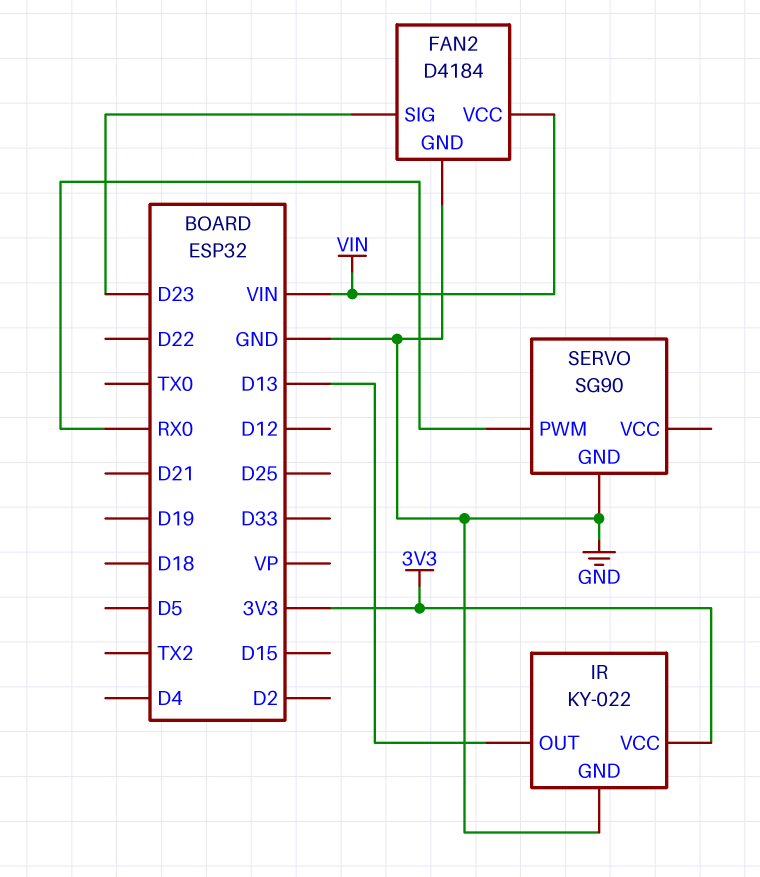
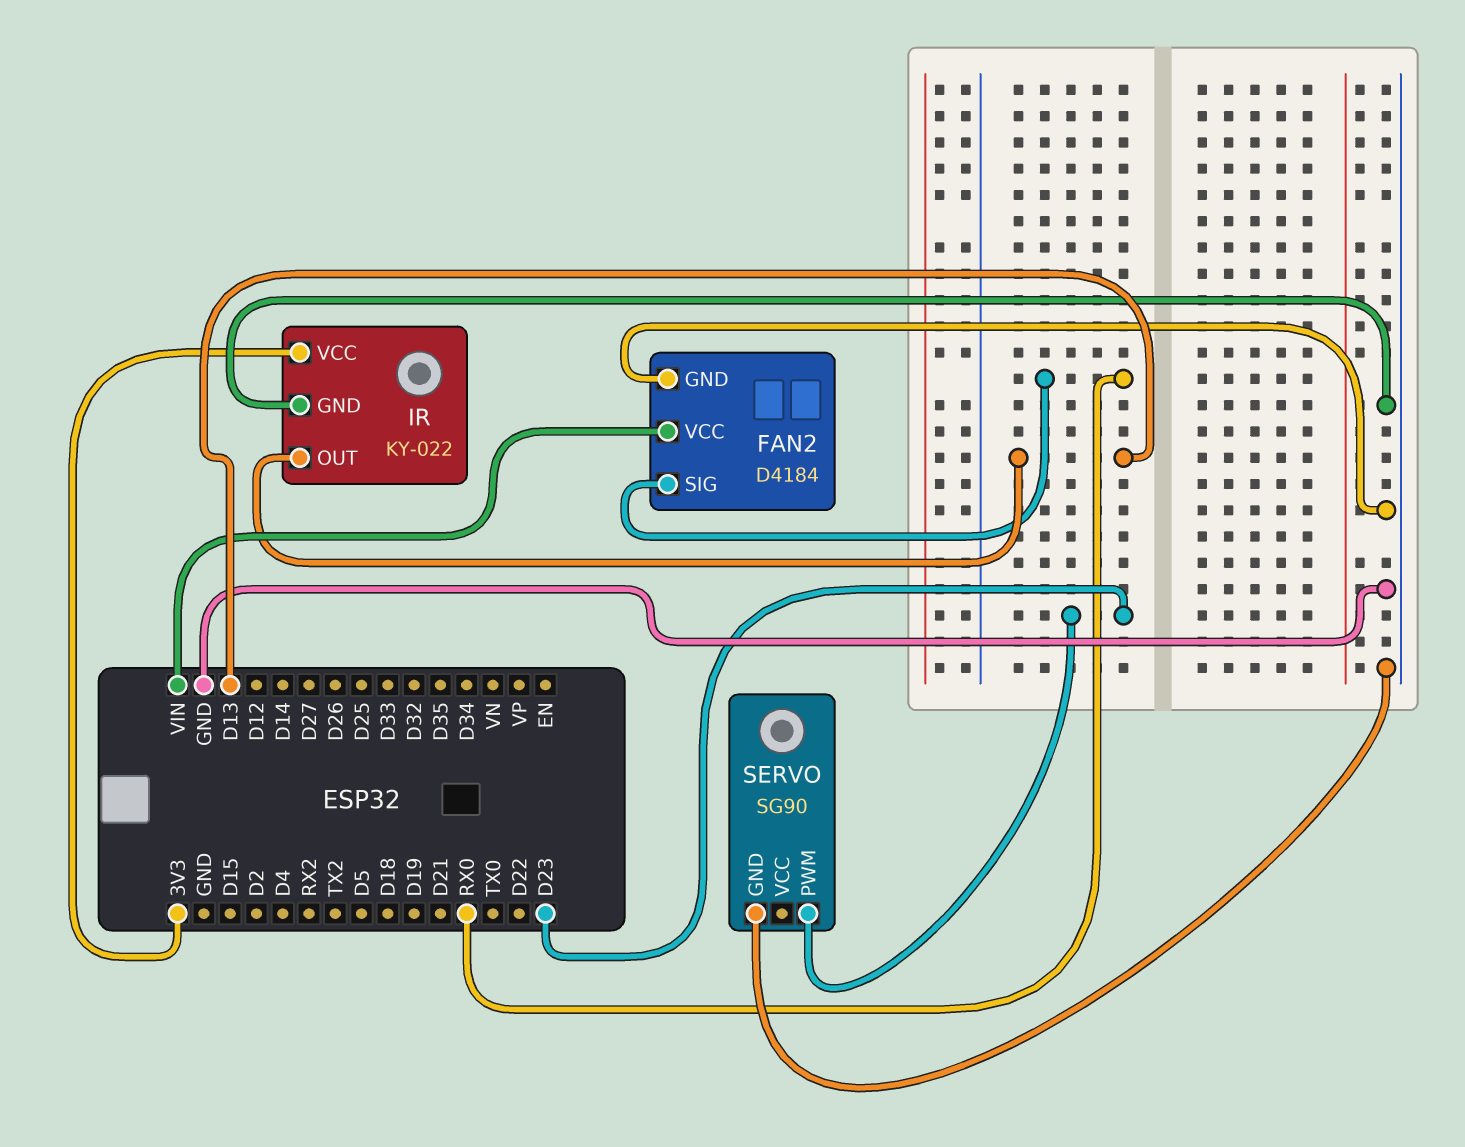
FAN2 pin SIG: D23 -> RX0
SERVO pin PWM: RX0 -> D23

